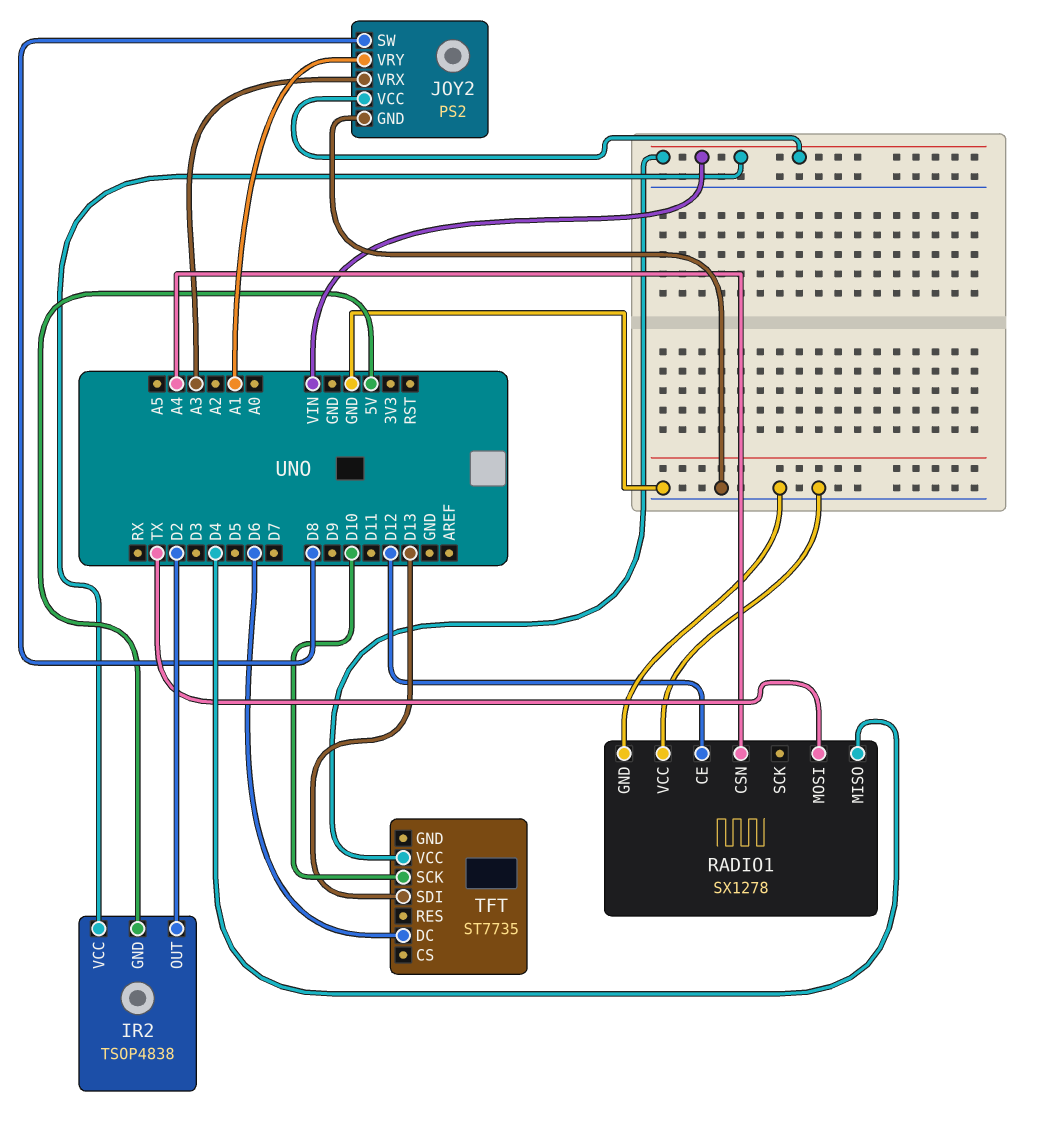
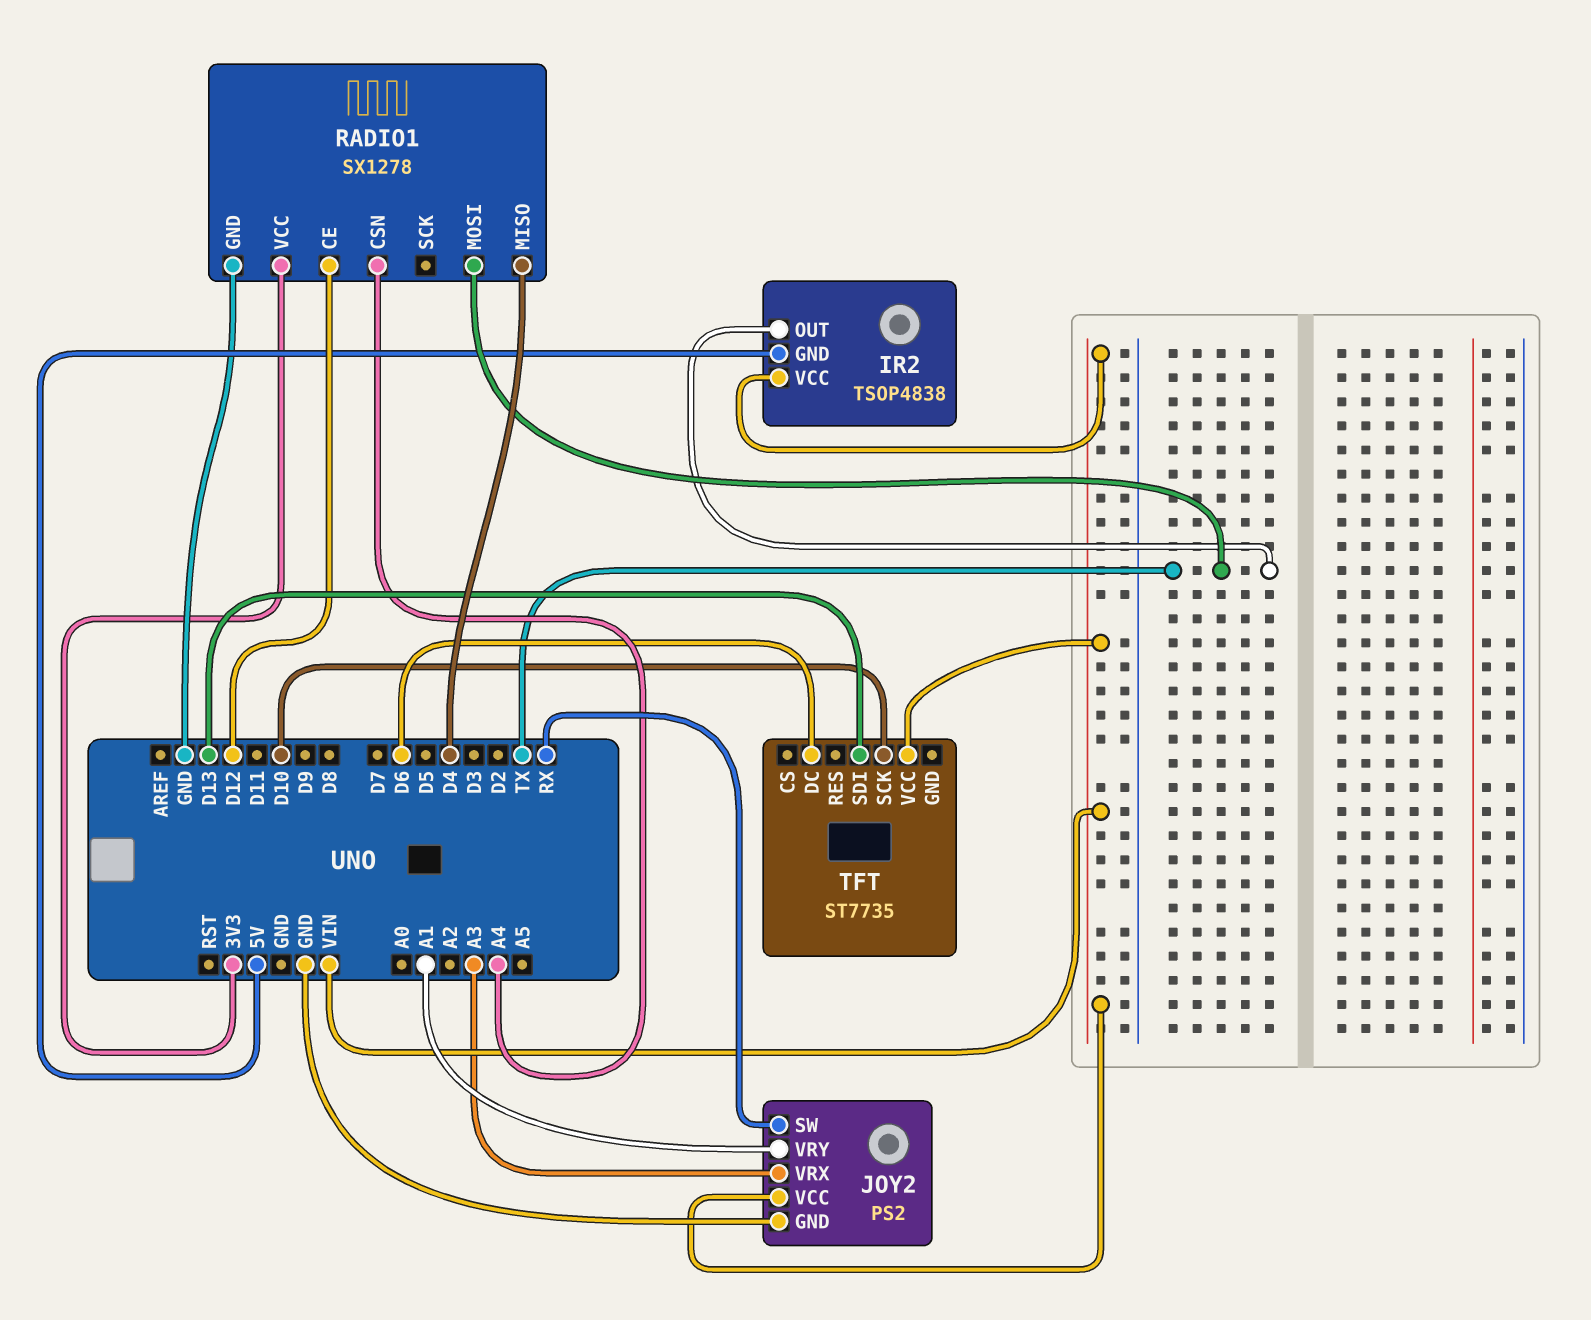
IR2 pin OUT: D2 -> TX
JOY2 pin SW: D8 -> RX
RADIO1 pin VCC: GND -> 3V3

